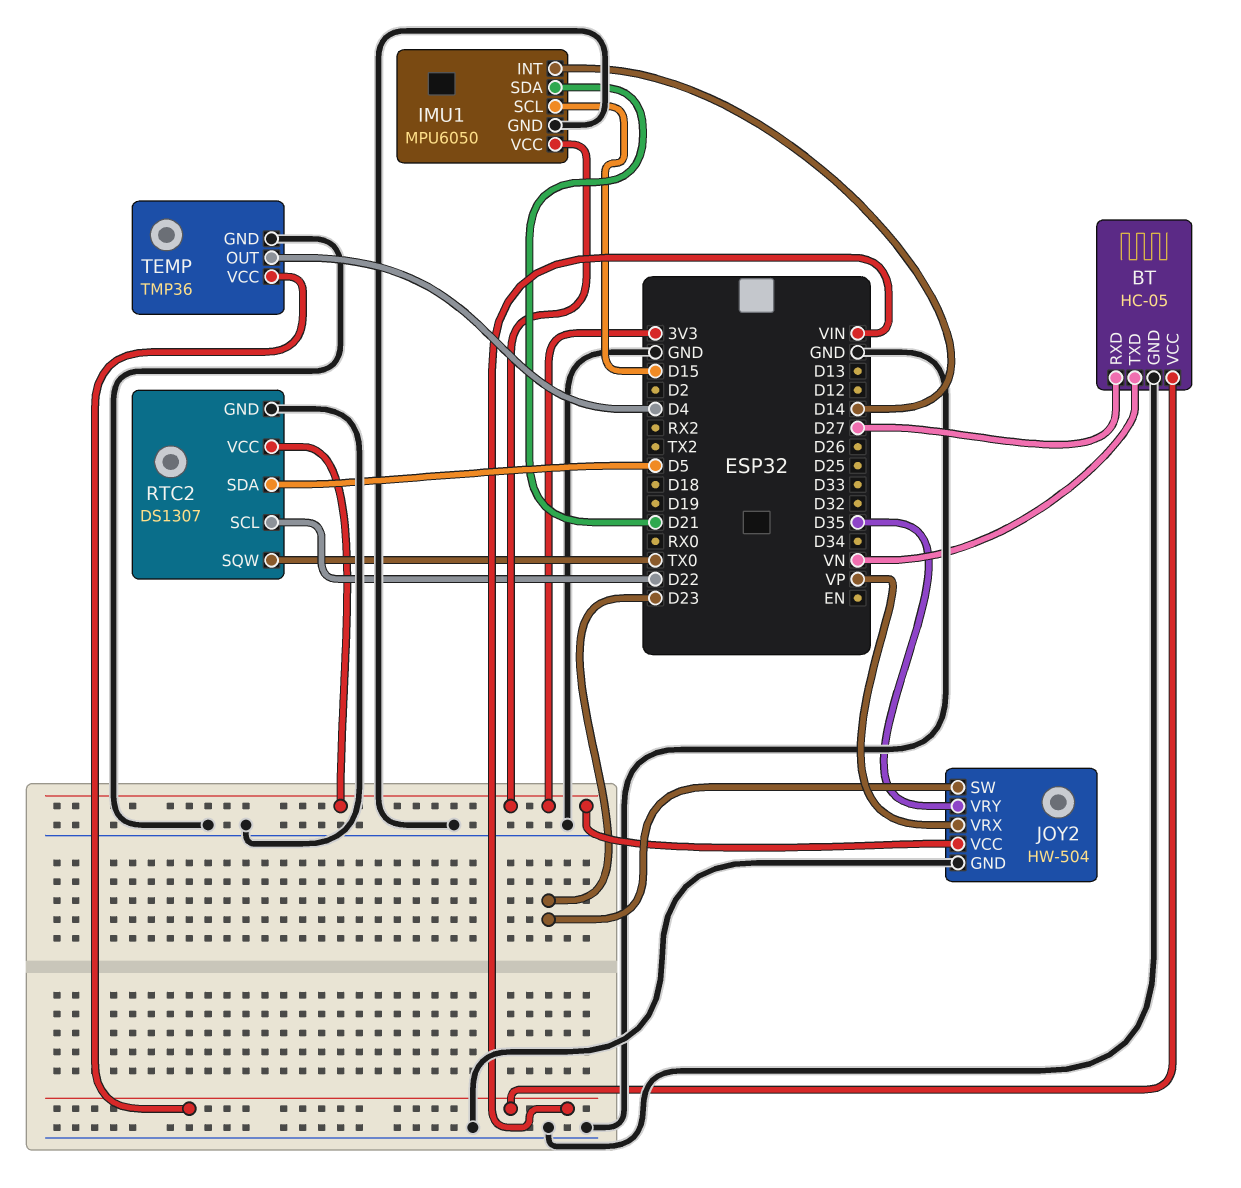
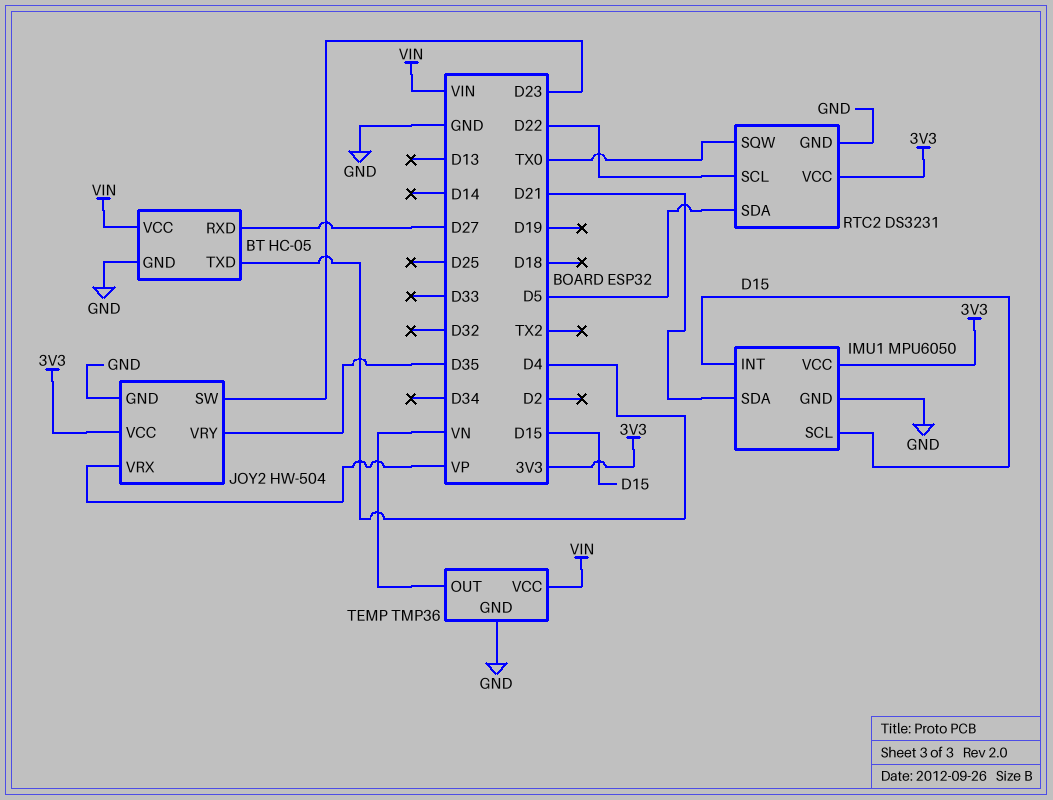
BT pin TXD: VN -> D4
IMU1 pin INT: D14 -> D15
RTC2: DS1307 -> DS3231
TEMP pin OUT: D4 -> VN

